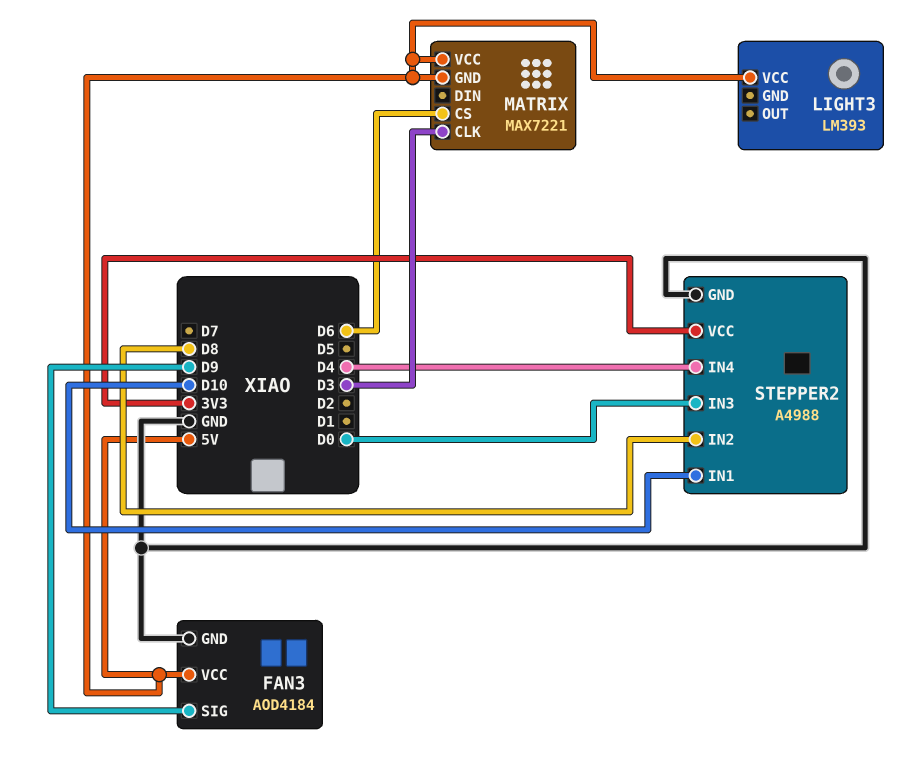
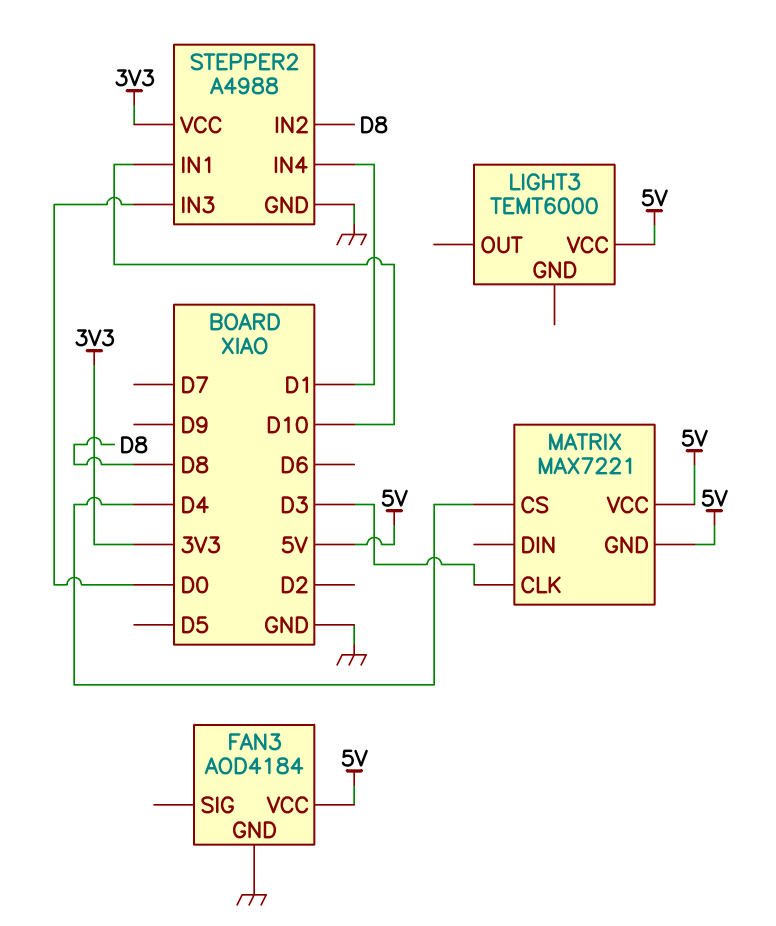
FAN3 pin SIG: D9 -> none
LIGHT3: LM393 -> TEMT6000
MATRIX pin CS: D6 -> D4
STEPPER2 pin IN4: D4 -> D1

